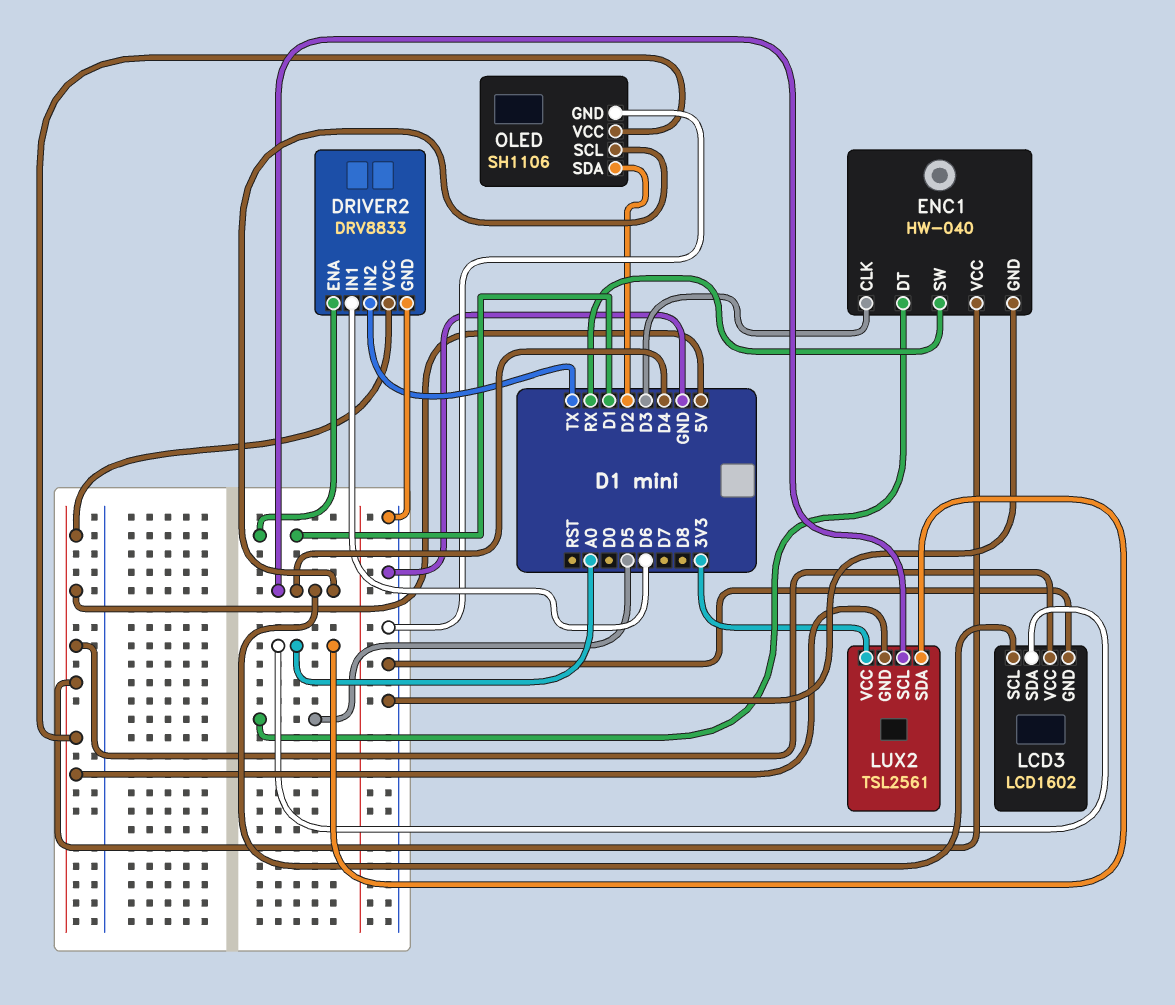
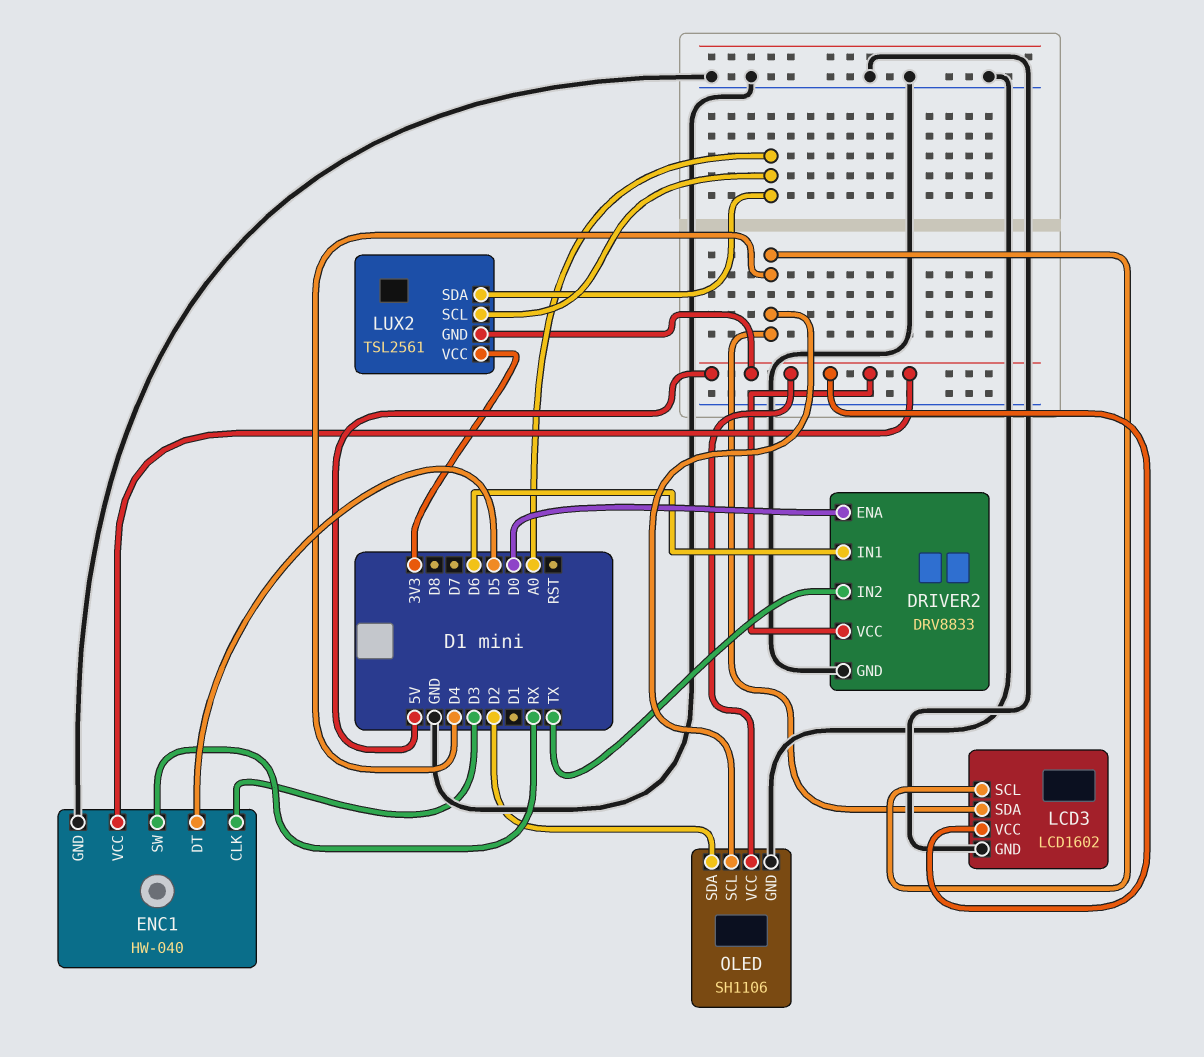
DRIVER2 pin ENA: D1 -> D0
LCD3 pin SDA: A0 -> D4
LUX2 pin SCL: D4 -> A0

